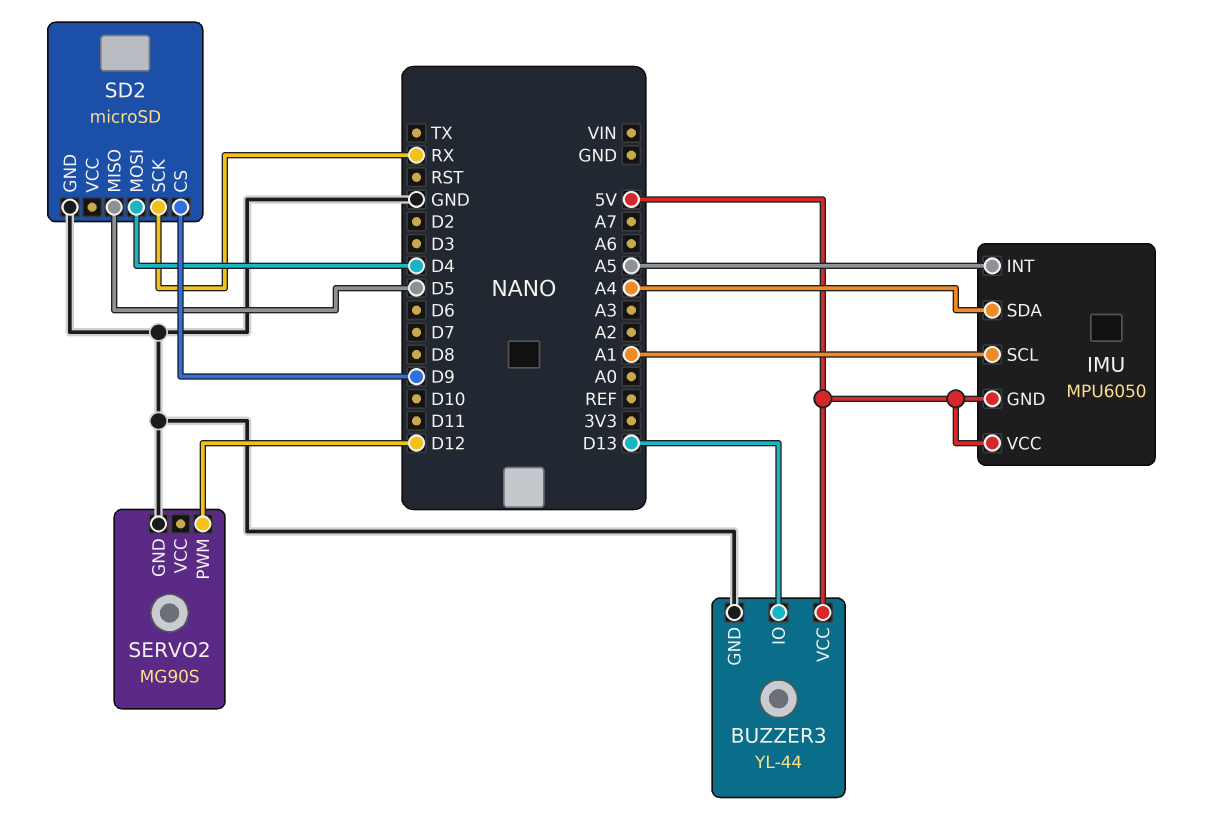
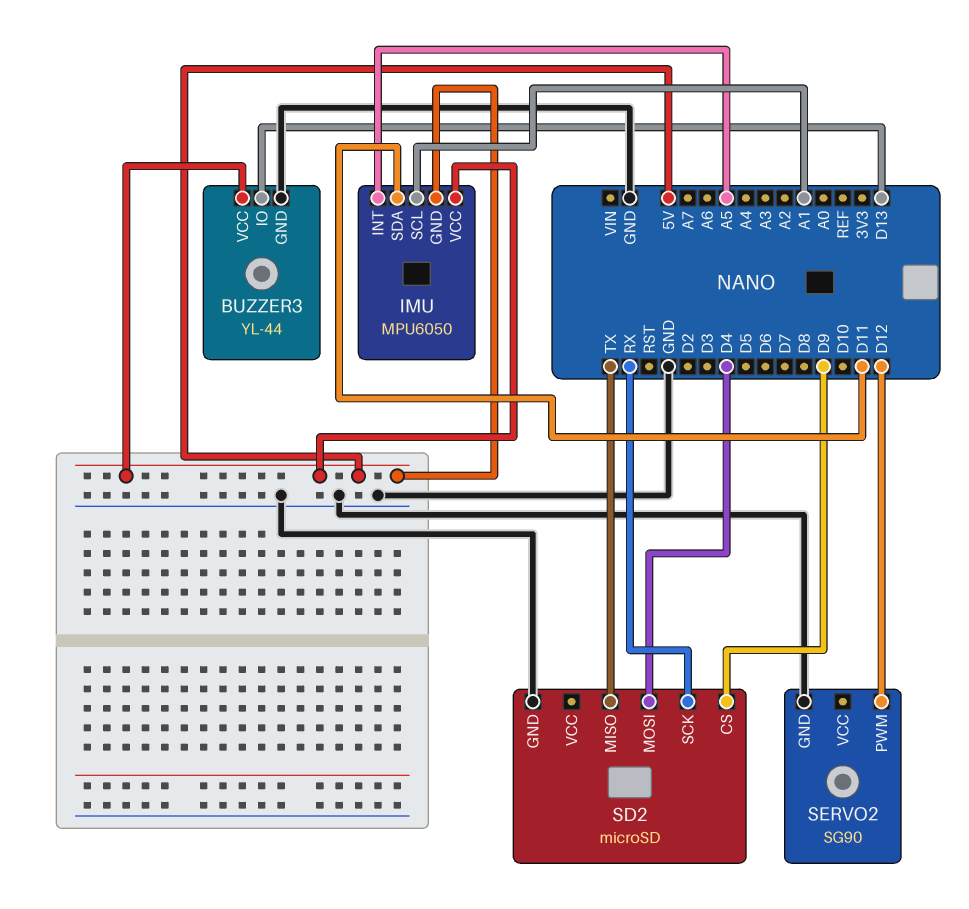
IMU pin SDA: A4 -> D11
SD2 pin MISO: D5 -> TX
SERVO2: MG90S -> SG90

